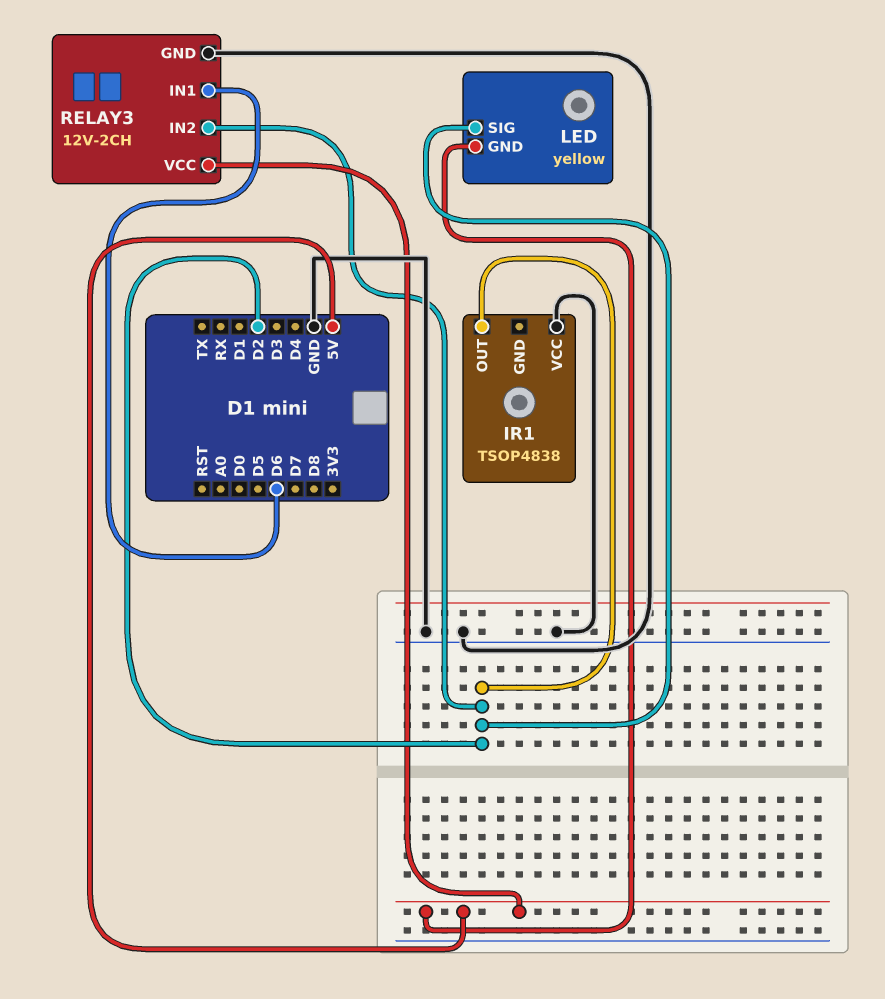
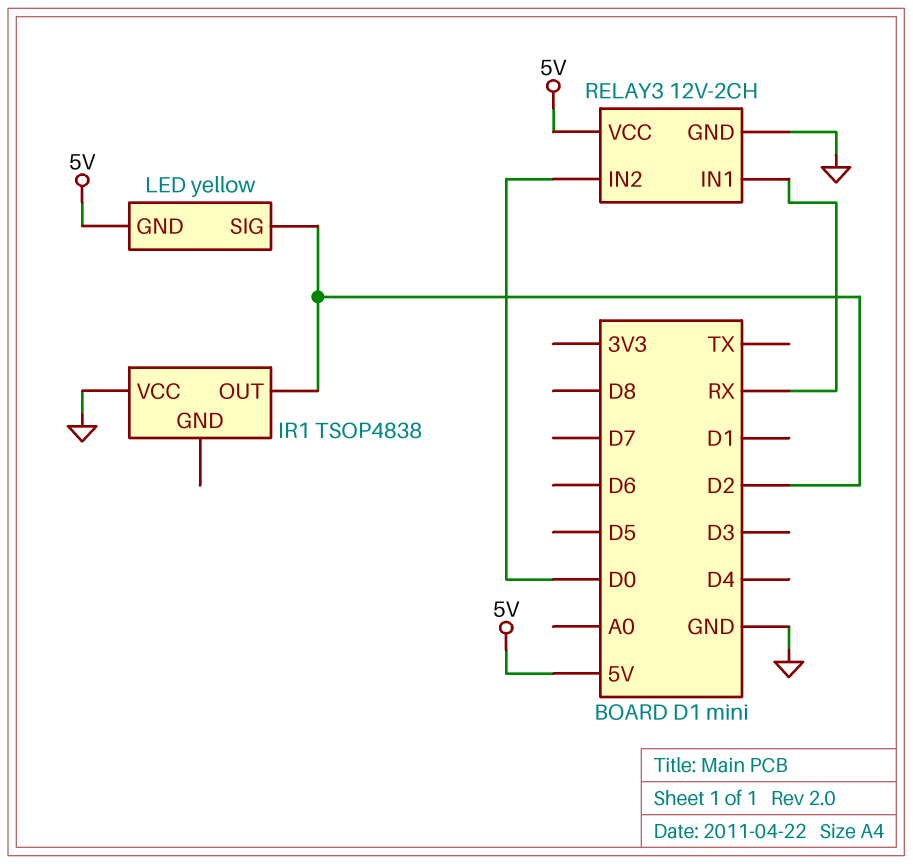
RELAY3 pin IN1: D6 -> RX
RELAY3 pin IN2: D2 -> D0

